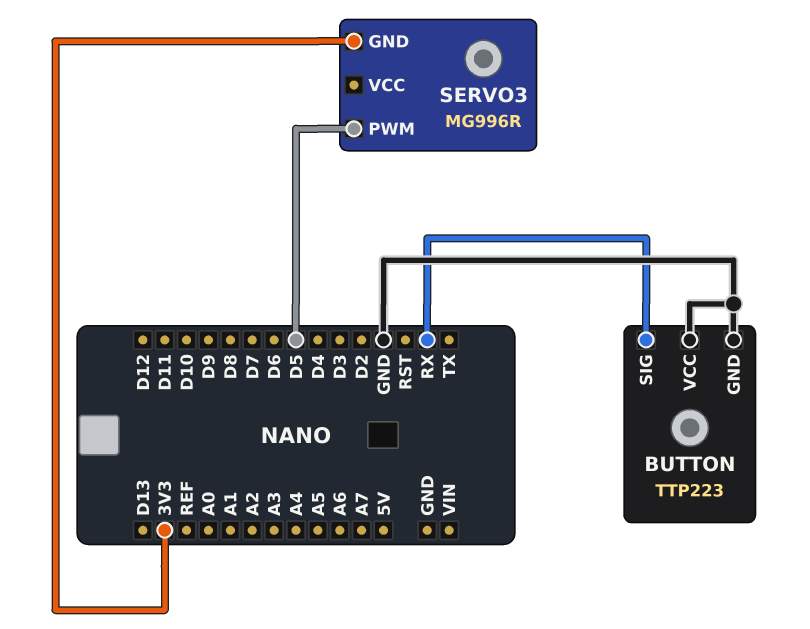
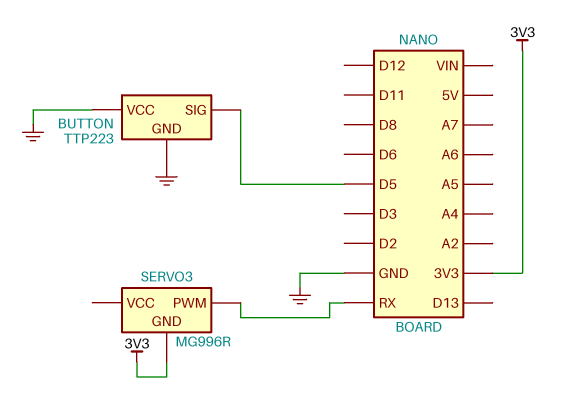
BUTTON pin SIG: RX -> D5
SERVO3 pin PWM: D5 -> RX

